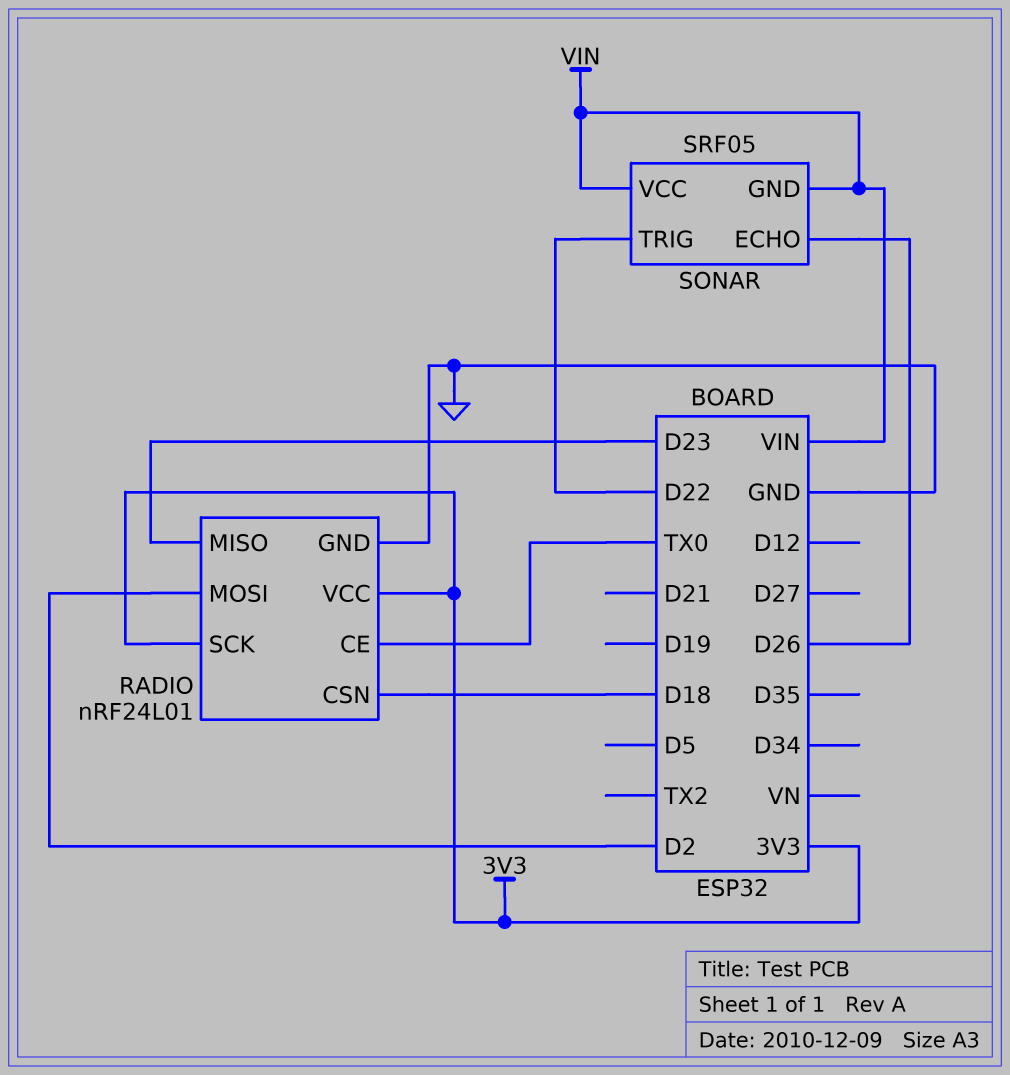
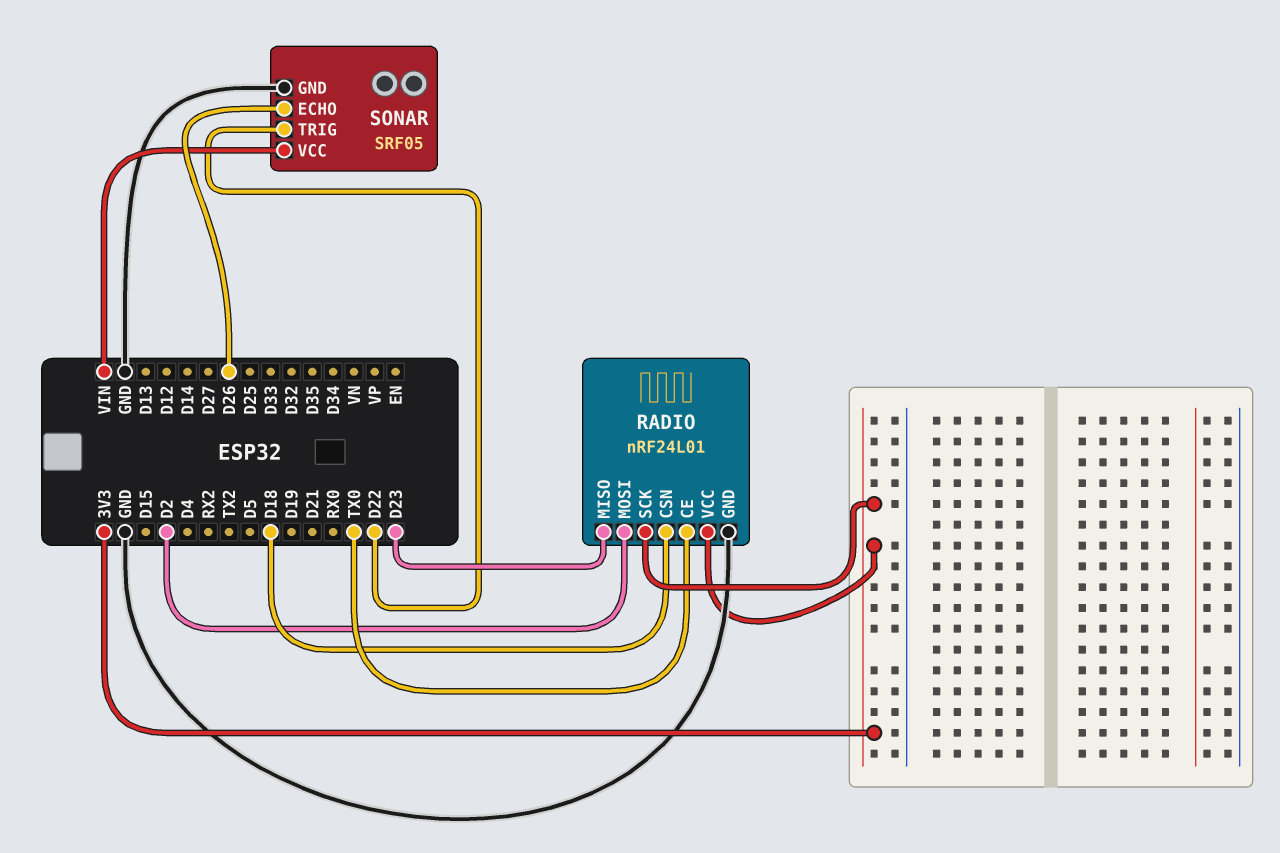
SONAR pin GND: VIN -> GND

